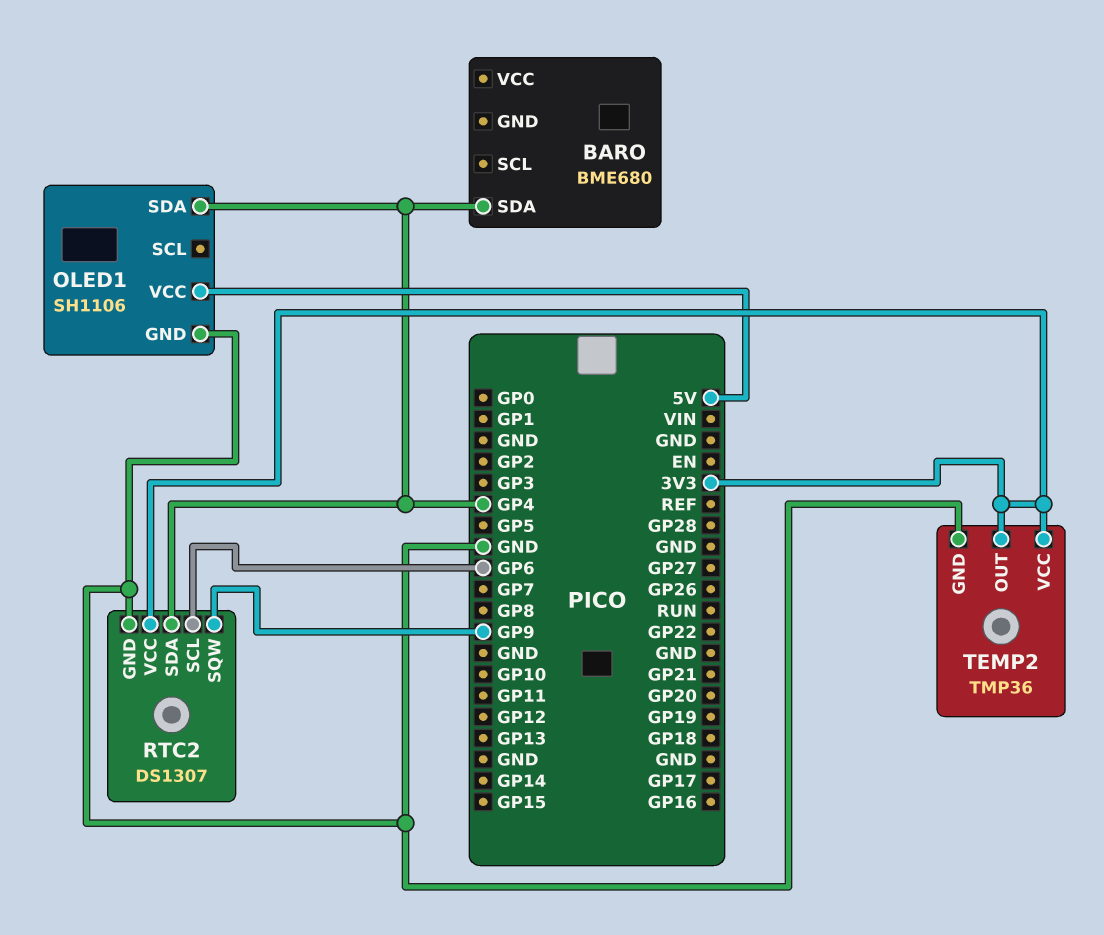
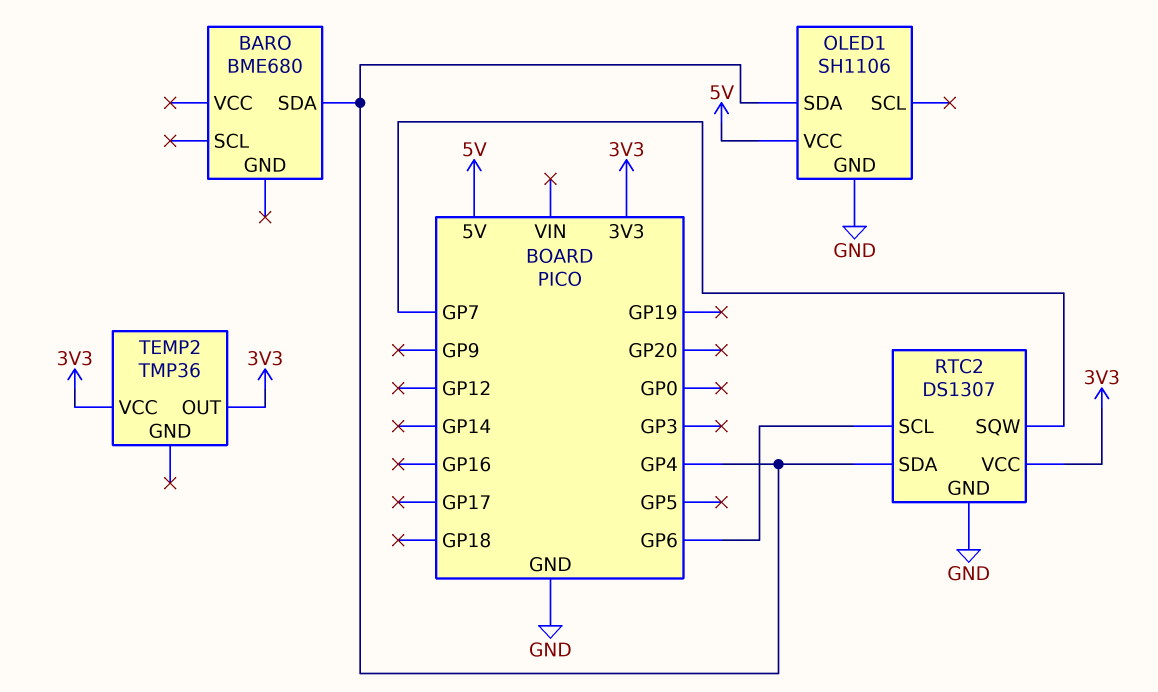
RTC2 pin SQW: GP9 -> GP7
TEMP2 pin GND: GND -> none

